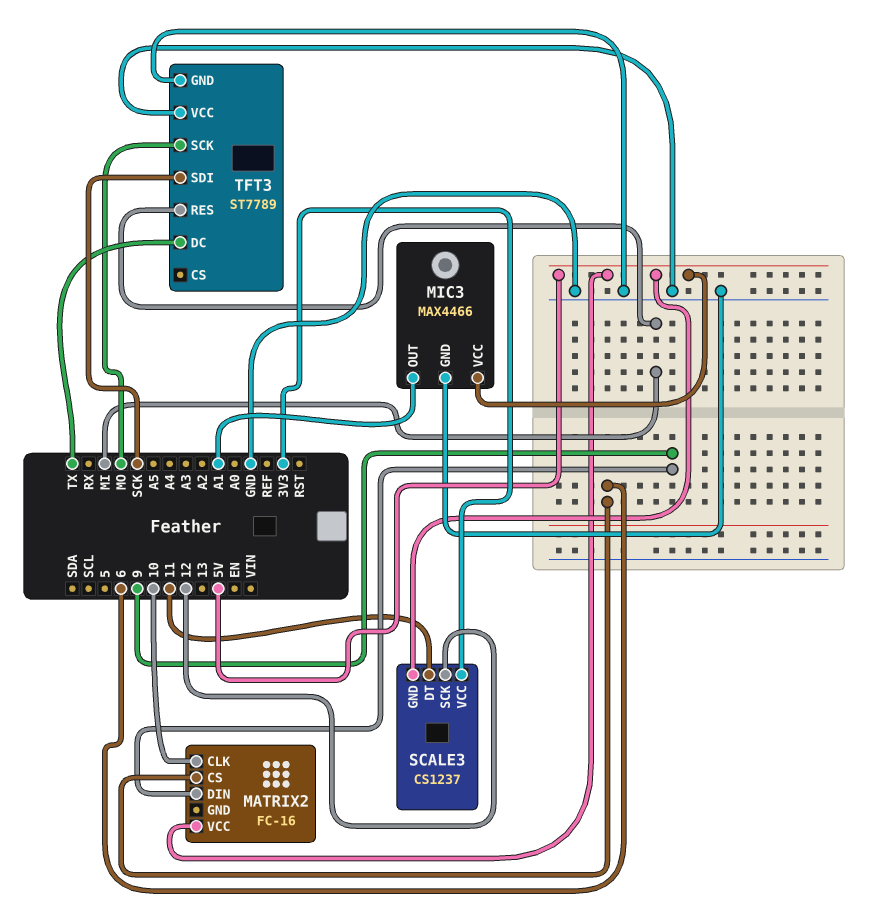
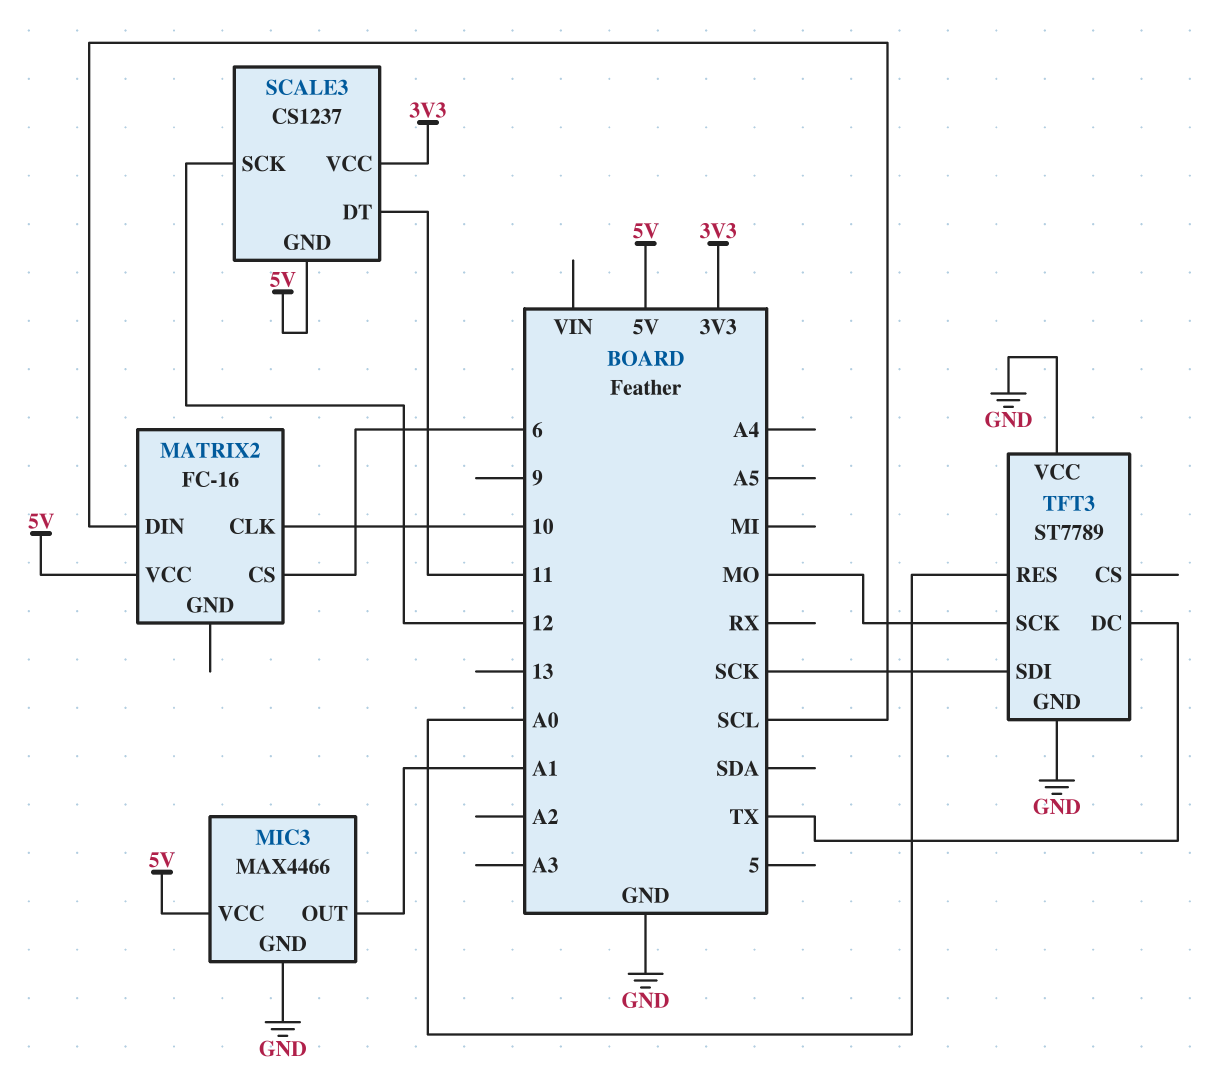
MATRIX2 pin DIN: 9 -> SCL
TFT3 pin RES: MI -> A0

